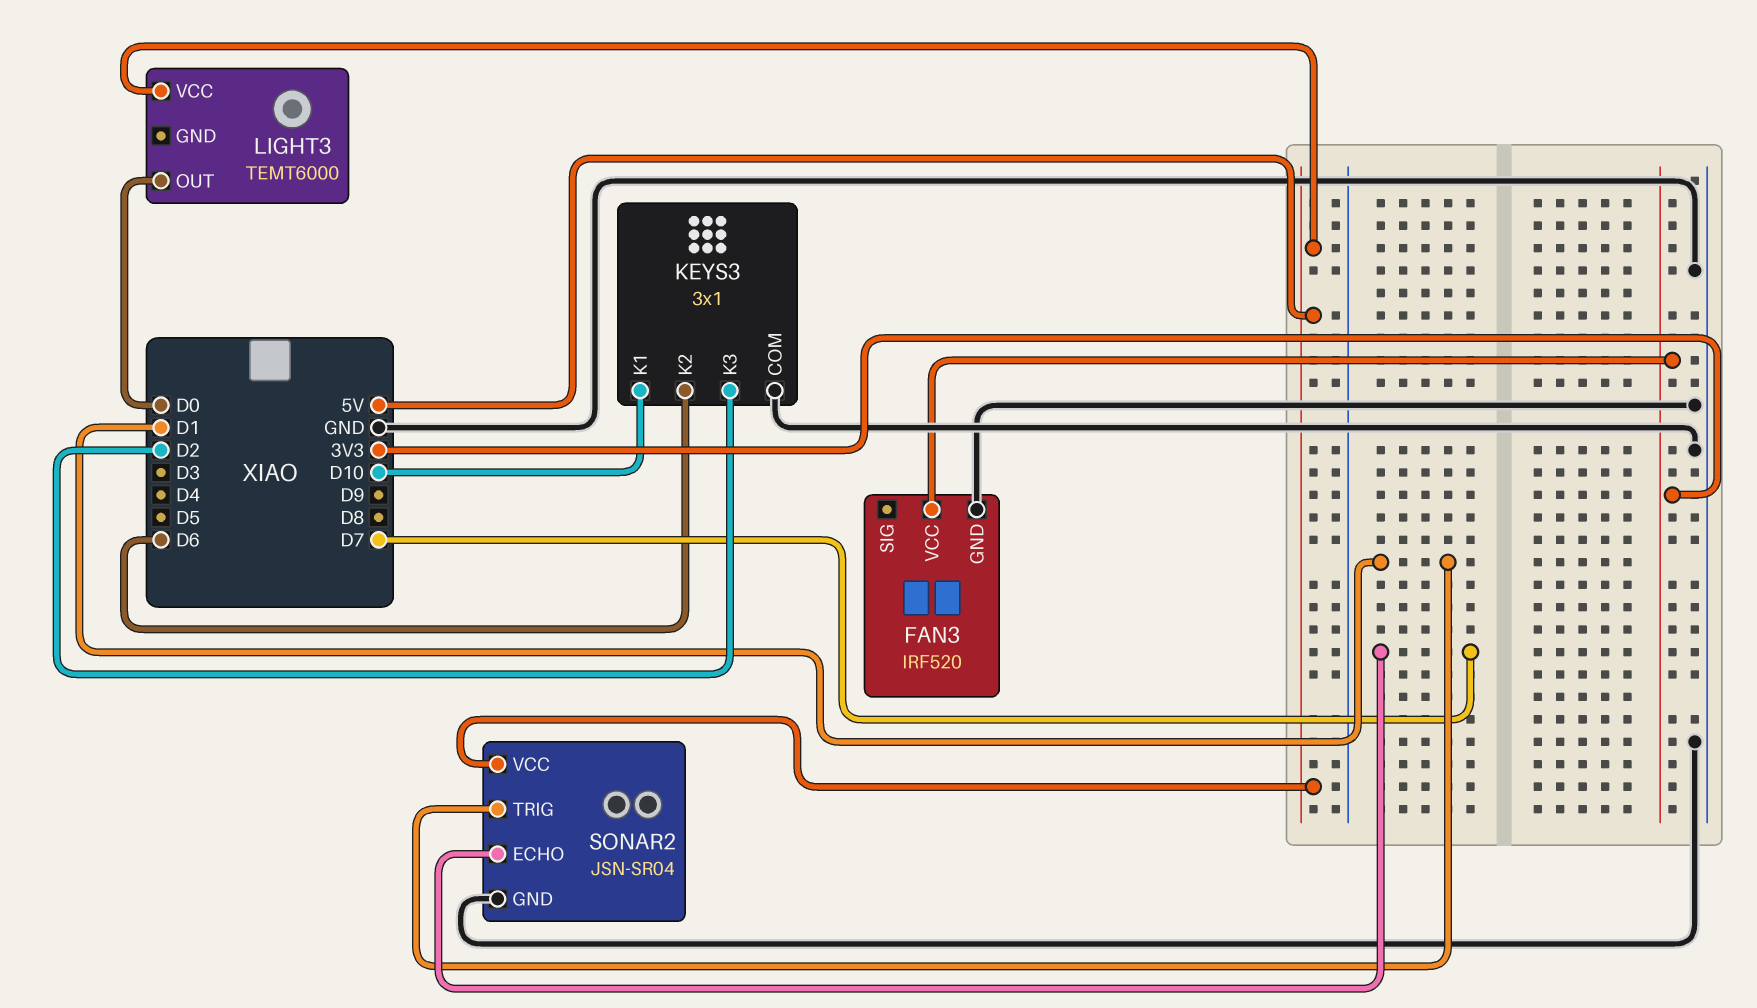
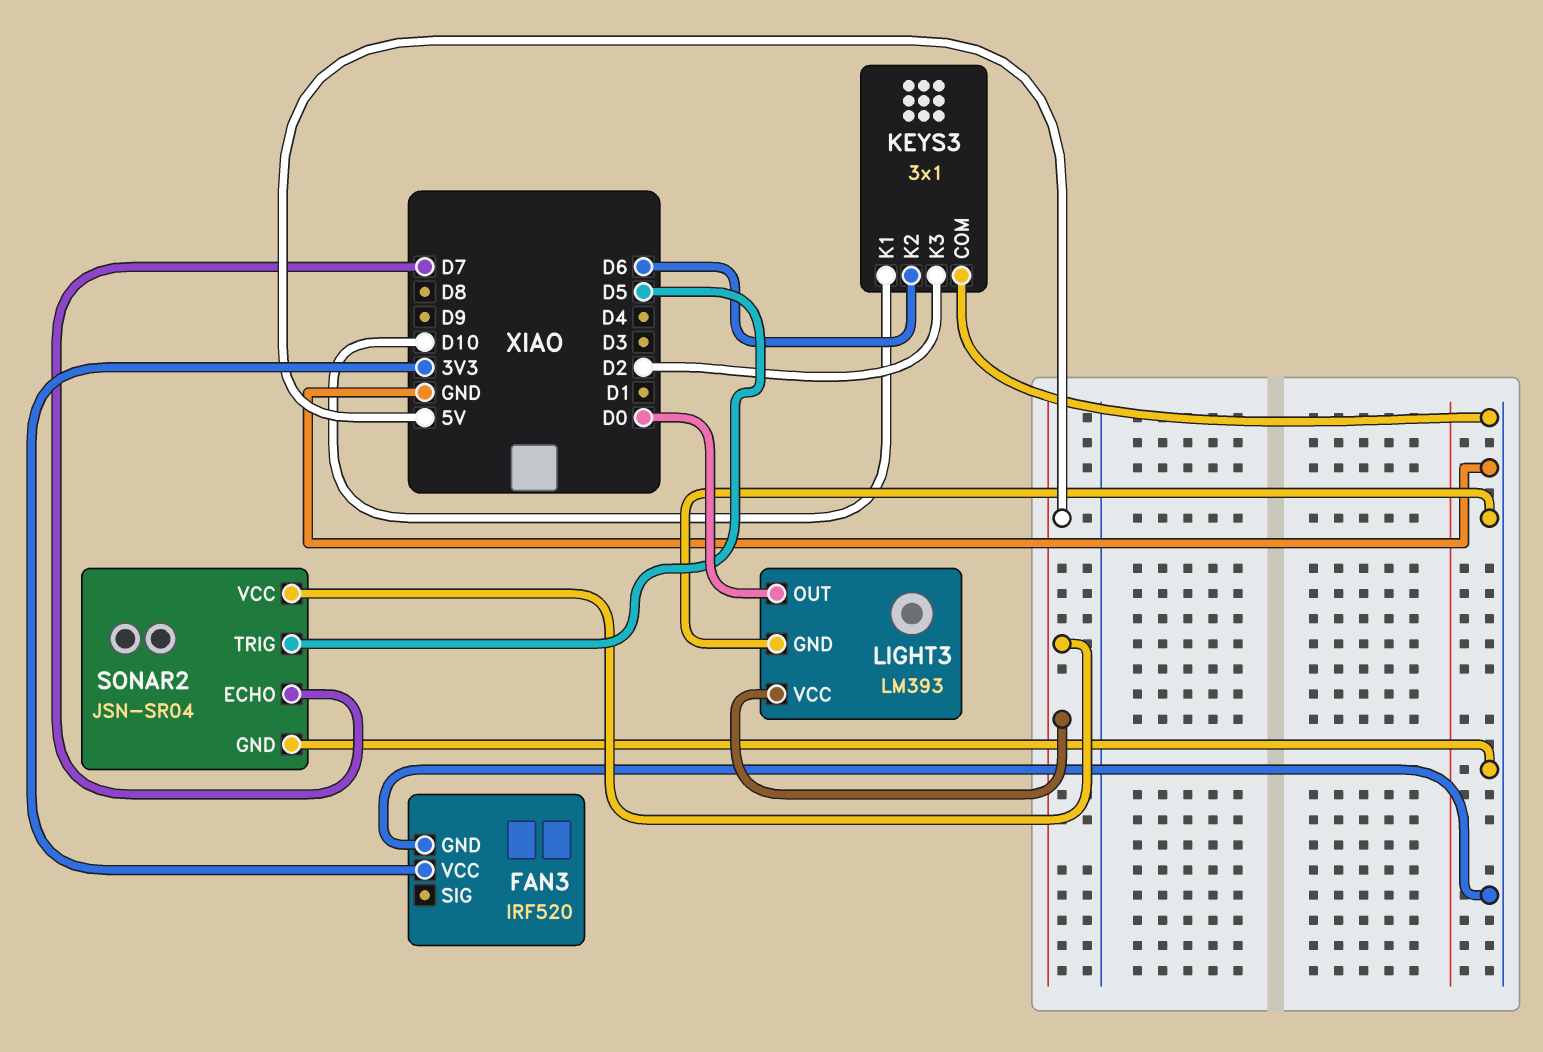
LIGHT3: TEMT6000 -> LM393
LIGHT3 pin GND: none -> GND
SONAR2 pin TRIG: D1 -> D5

